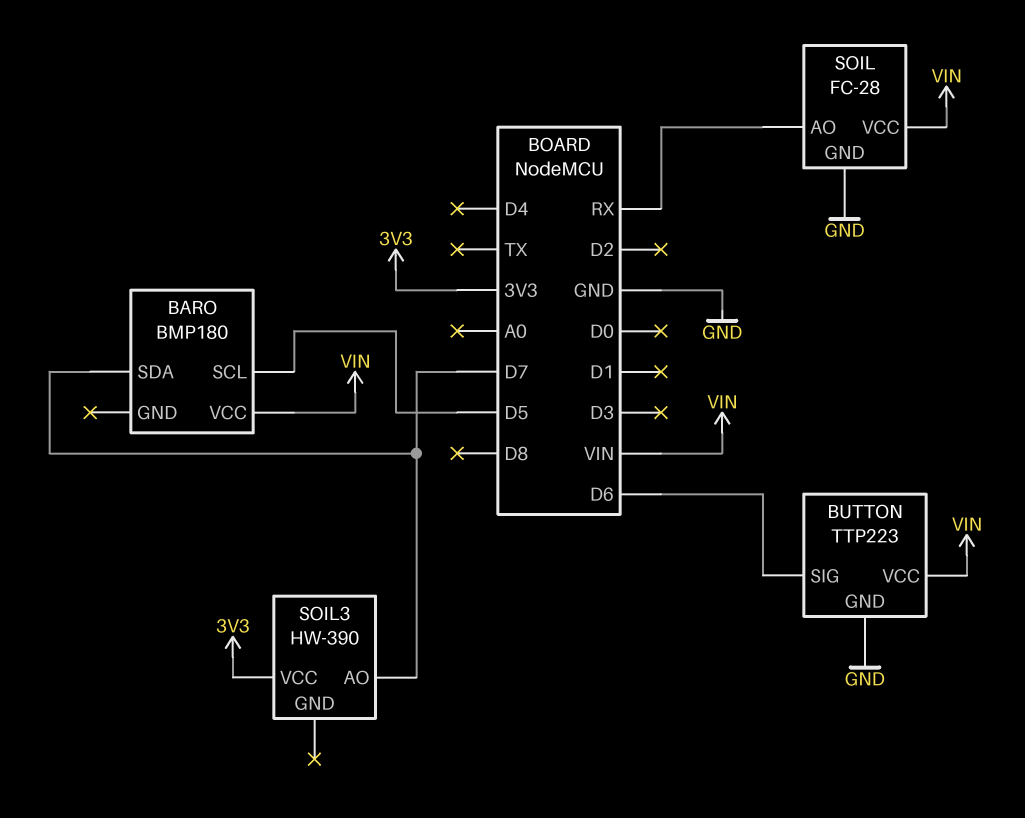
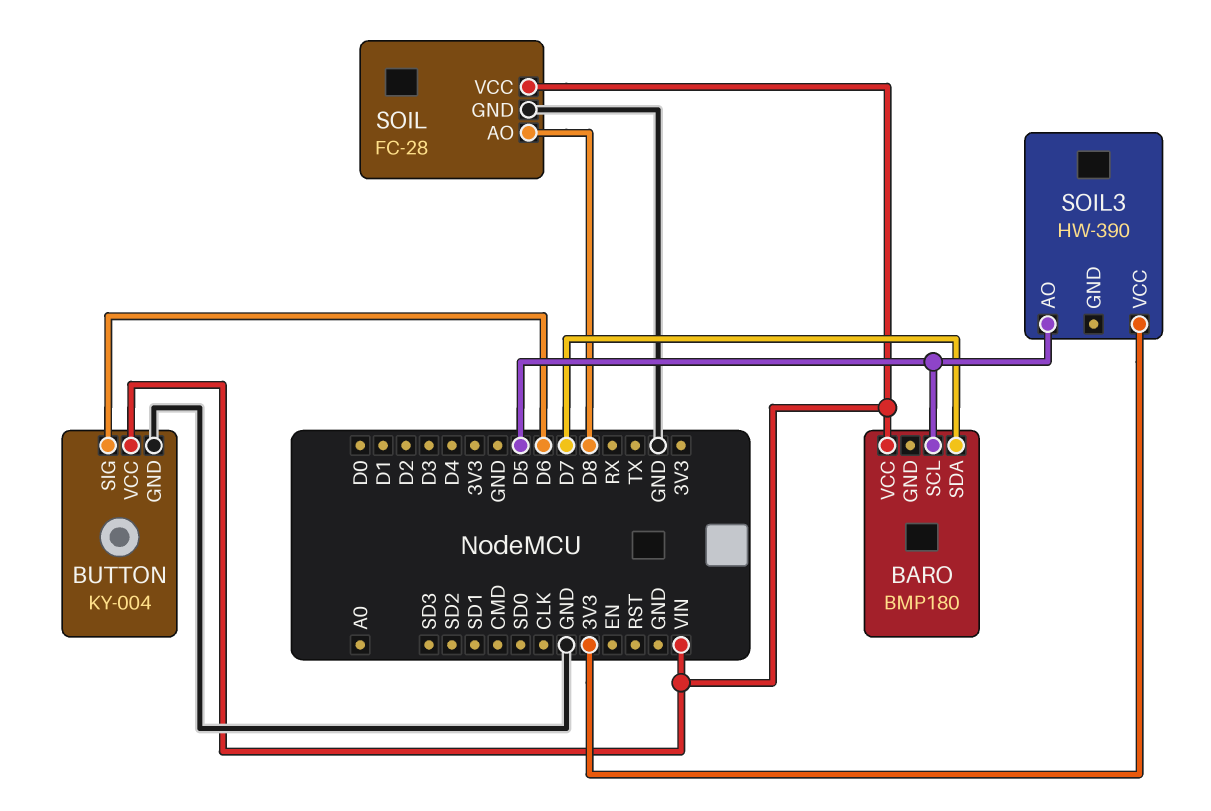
BUTTON: TTP223 -> KY-004
SOIL pin AO: RX -> D8
SOIL3 pin AO: D7 -> D5

